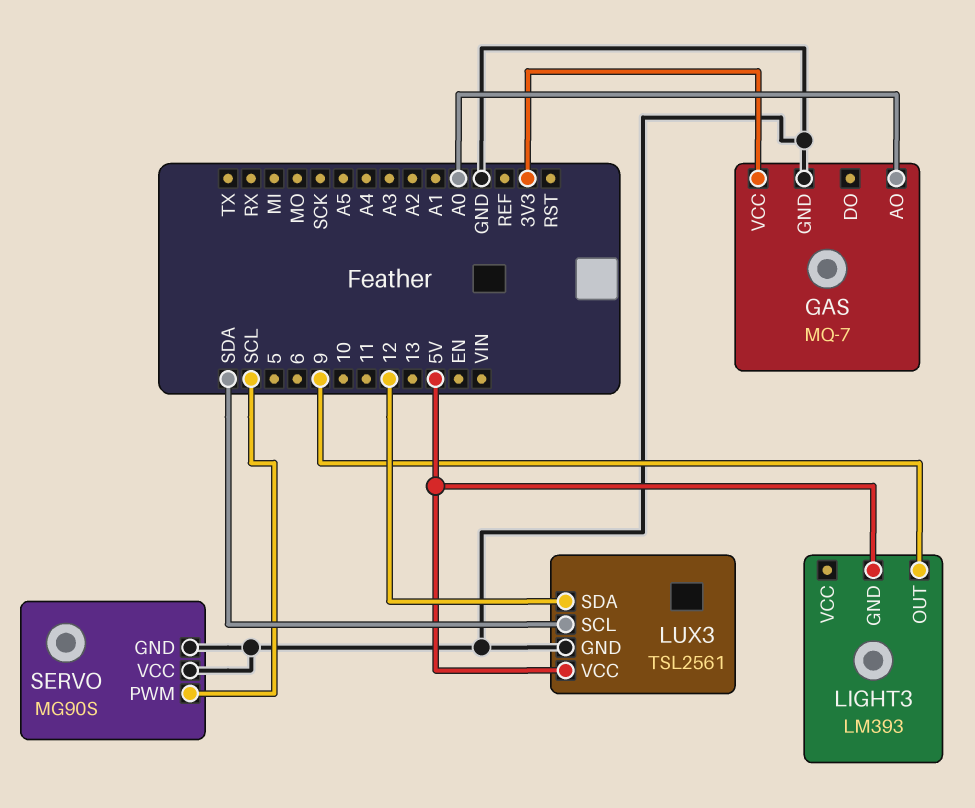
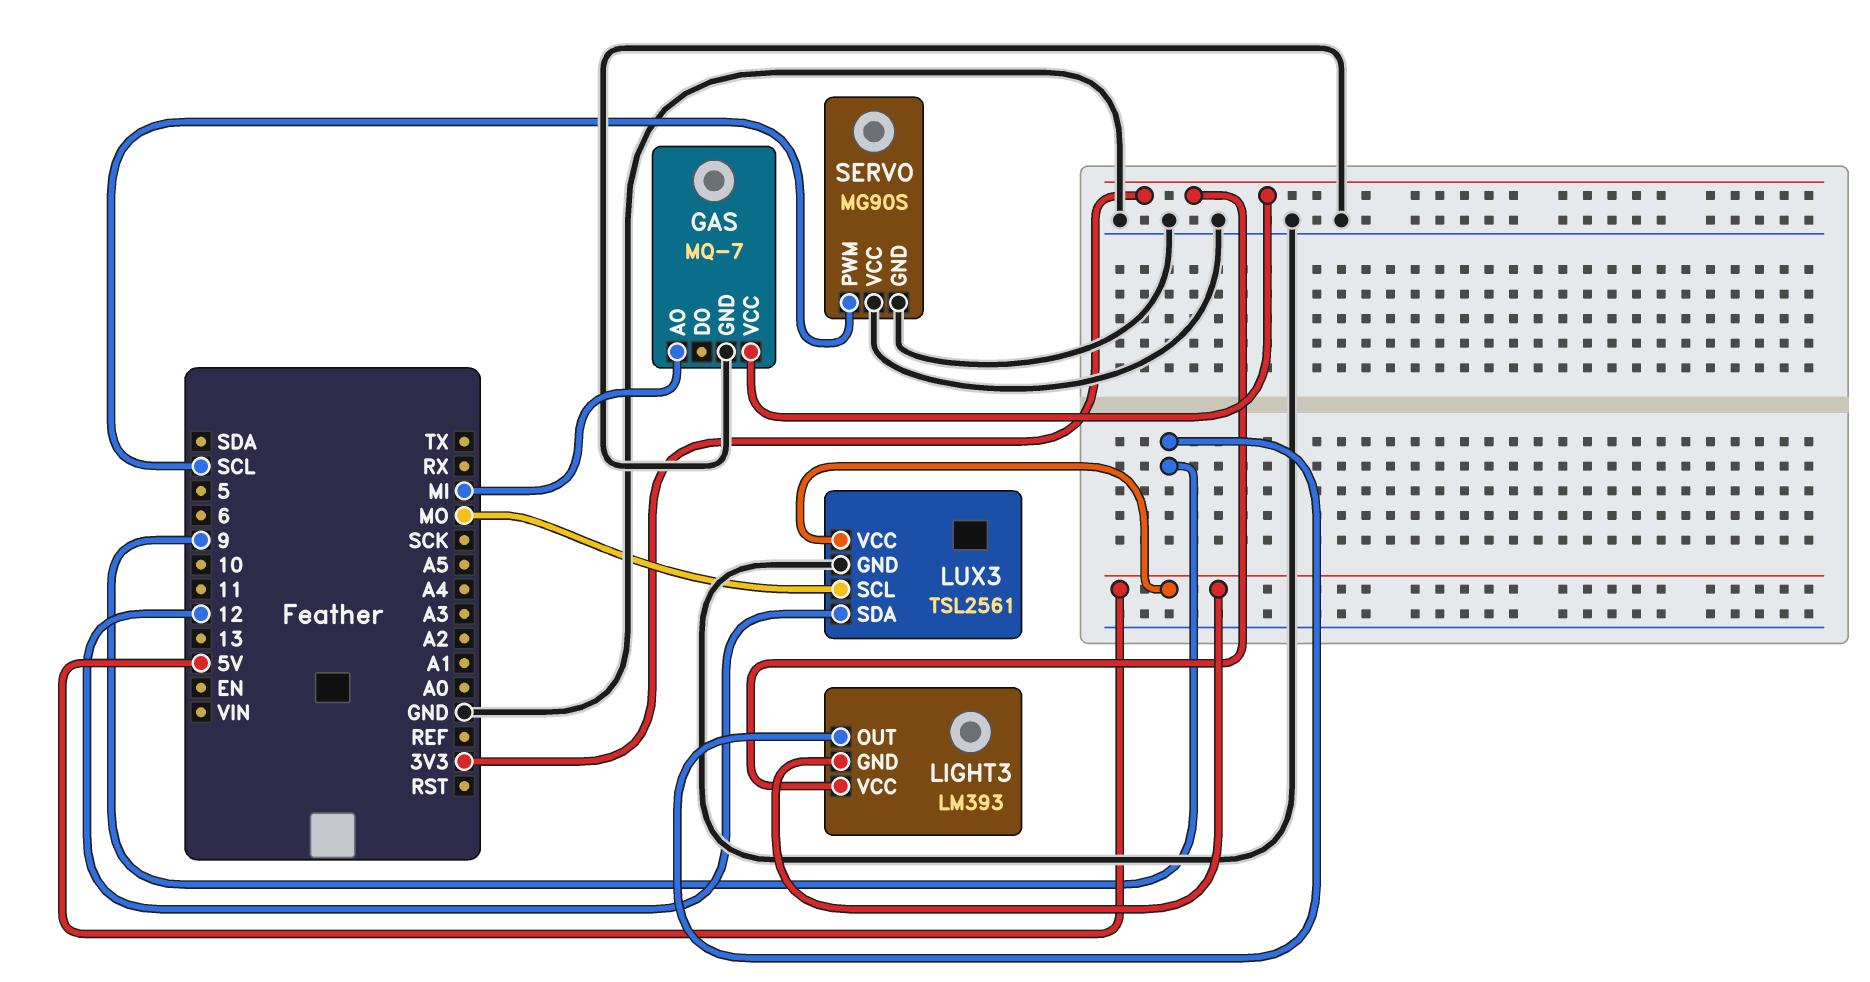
GAS pin AO: A0 -> MI
LIGHT3 pin VCC: none -> 3V3
LUX3 pin SCL: SDA -> MO

